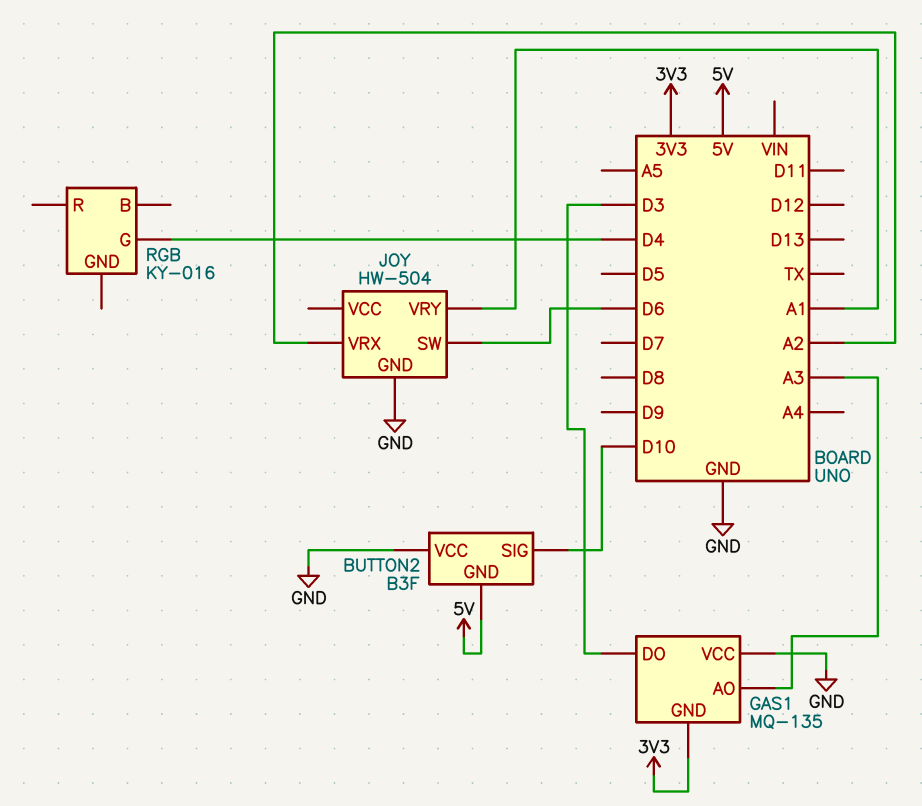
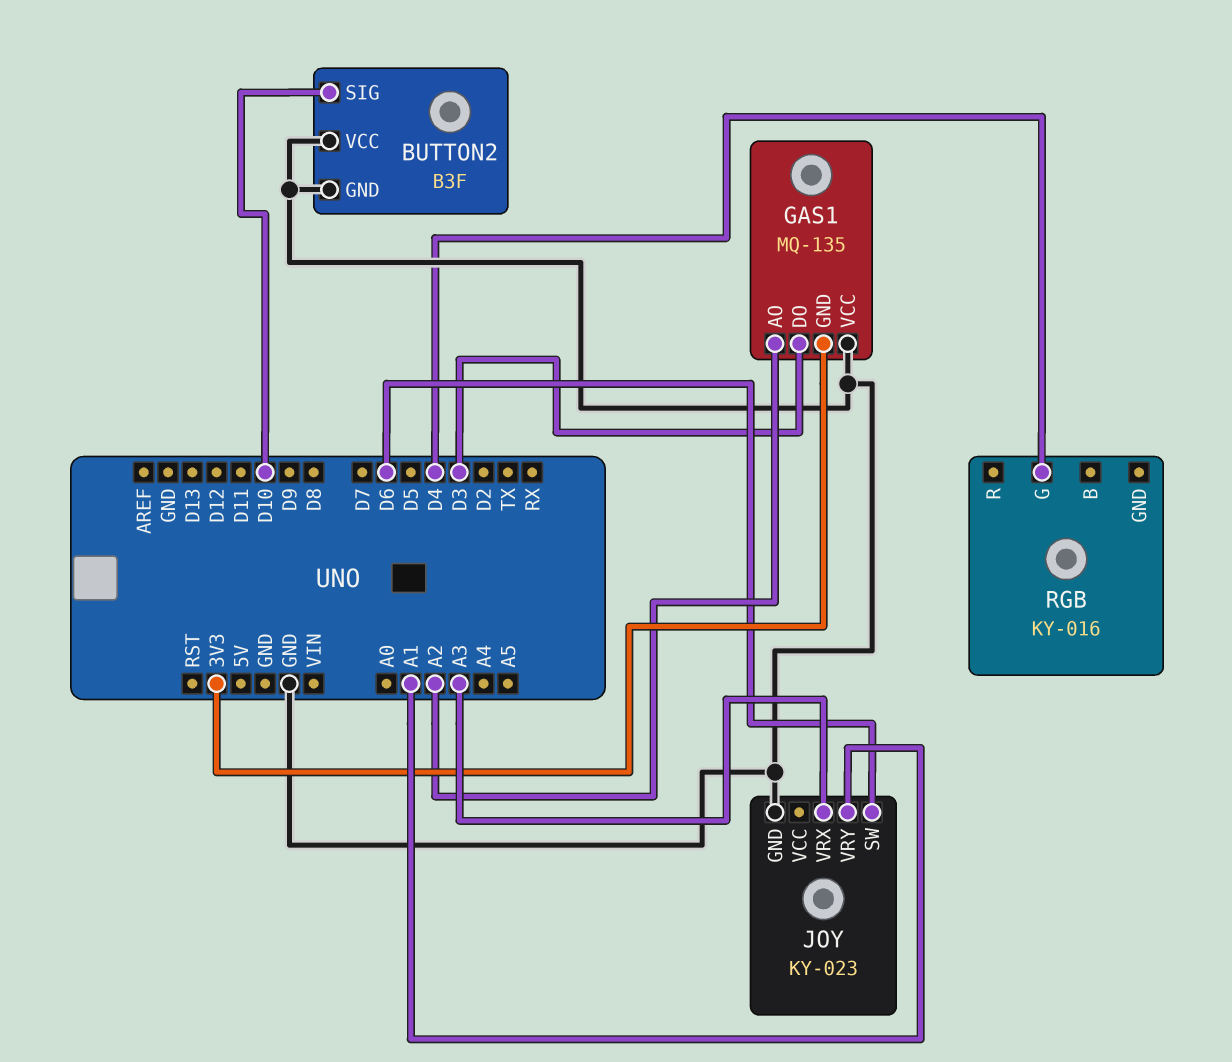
BUTTON2 pin GND: 5V -> GND
GAS1 pin AO: A3 -> A2
JOY: HW-504 -> KY-023
JOY pin VRX: A2 -> A3

